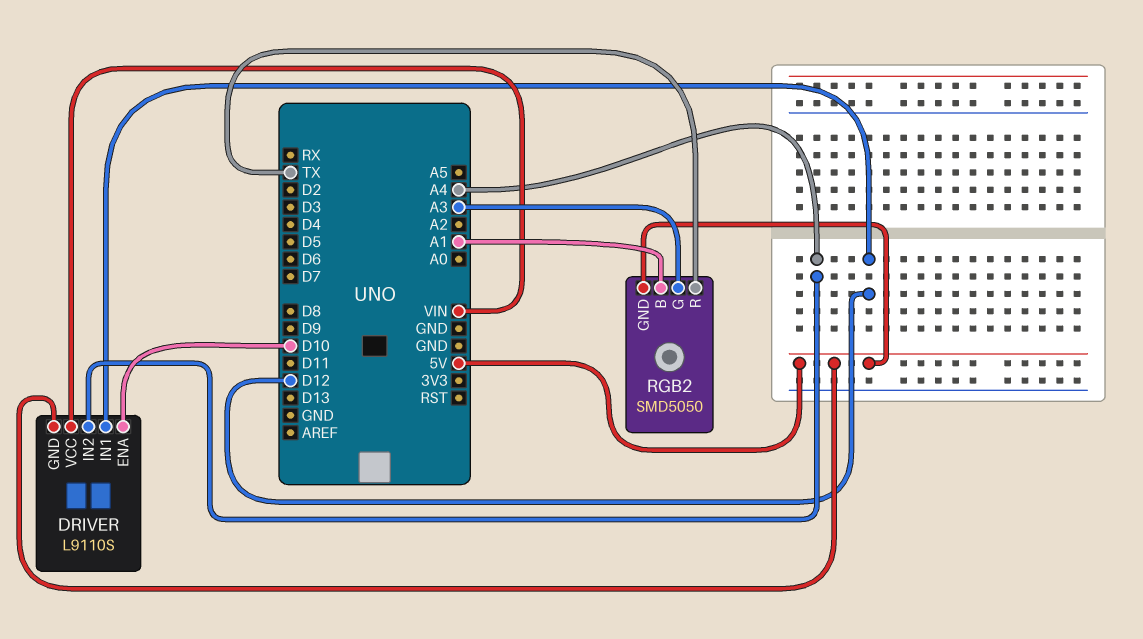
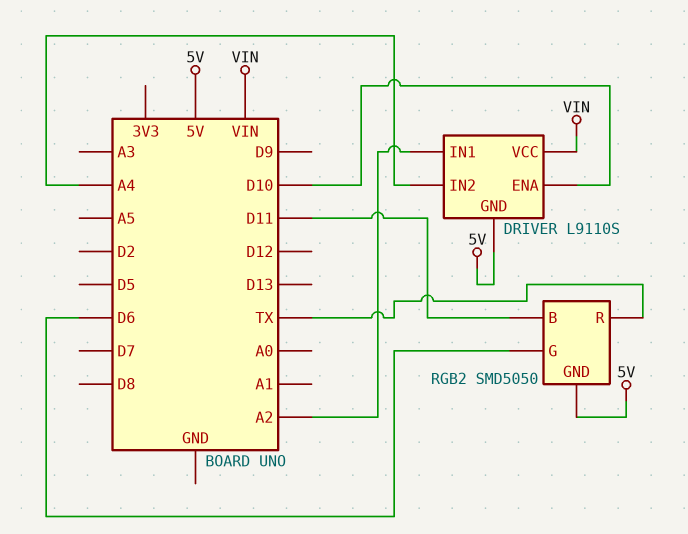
DRIVER pin IN1: D12 -> A2
RGB2 pin B: A1 -> D11
RGB2 pin G: A3 -> D6

